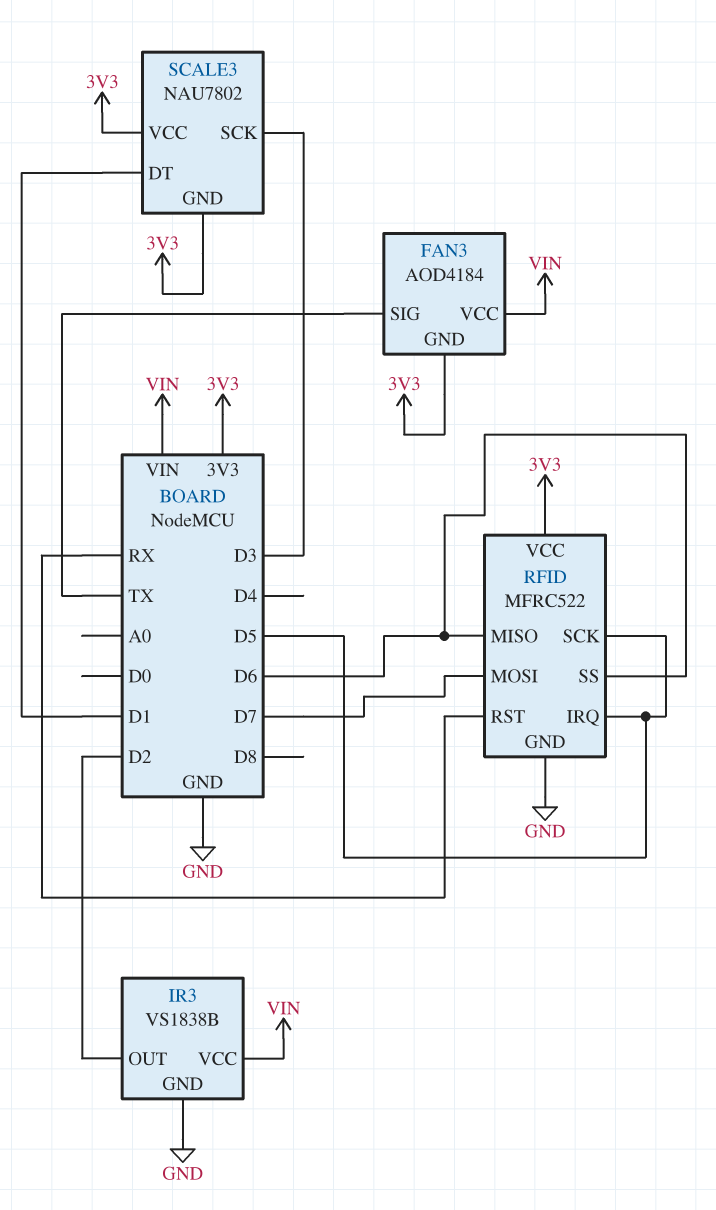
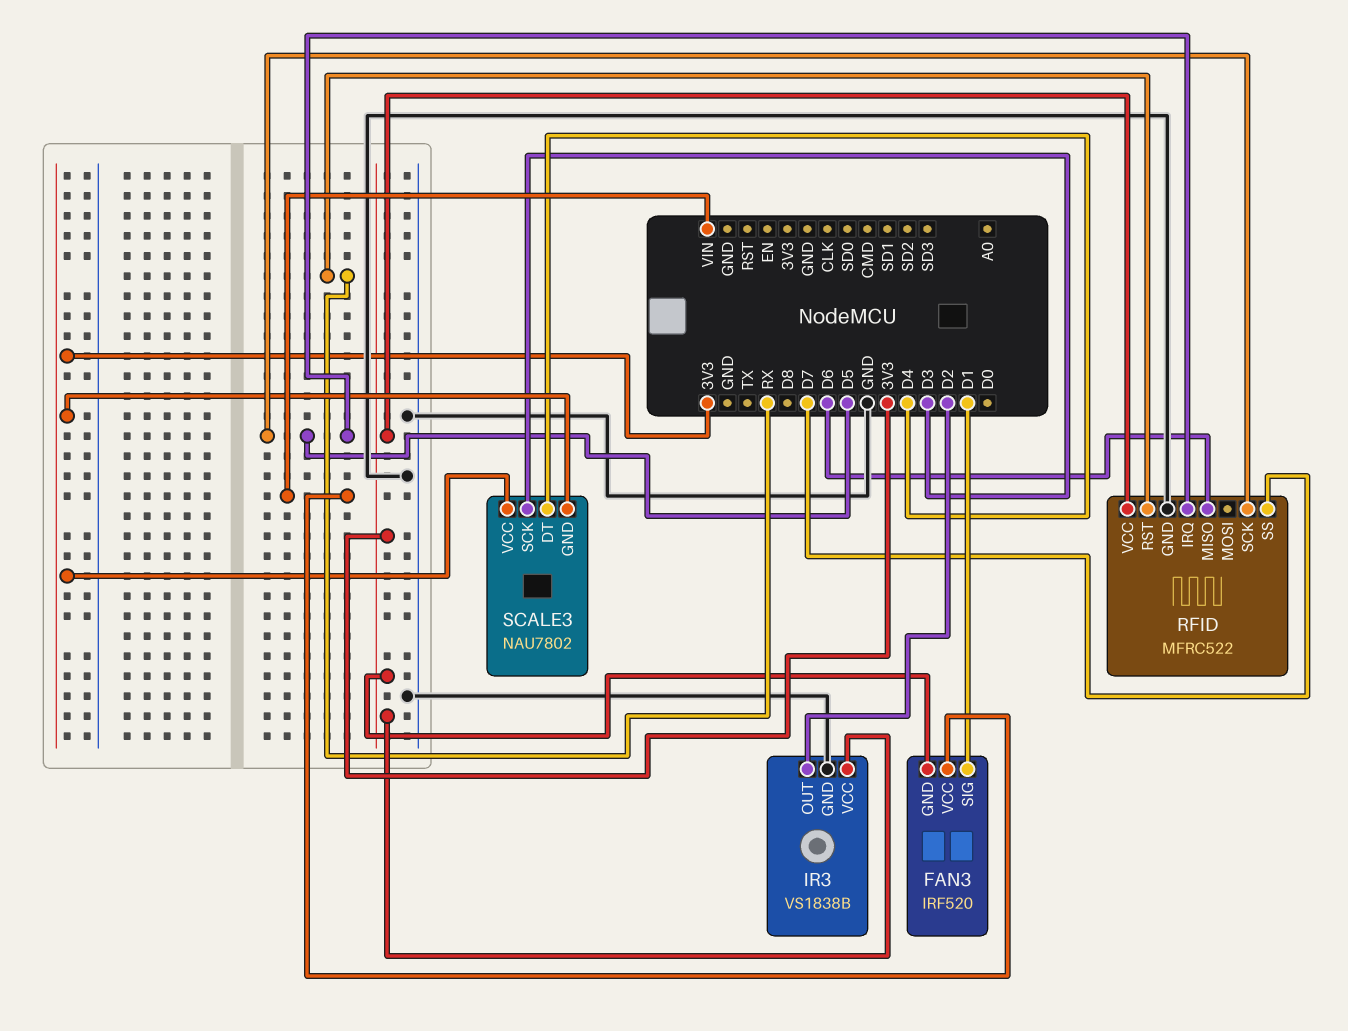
FAN3: AOD4184 -> IRF520
FAN3 pin SIG: TX -> D1
IR3 pin VCC: VIN -> 3V3
RFID pin MOSI: D7 -> none
RFID pin SS: D6 -> D7
SCALE3 pin DT: D1 -> D4

